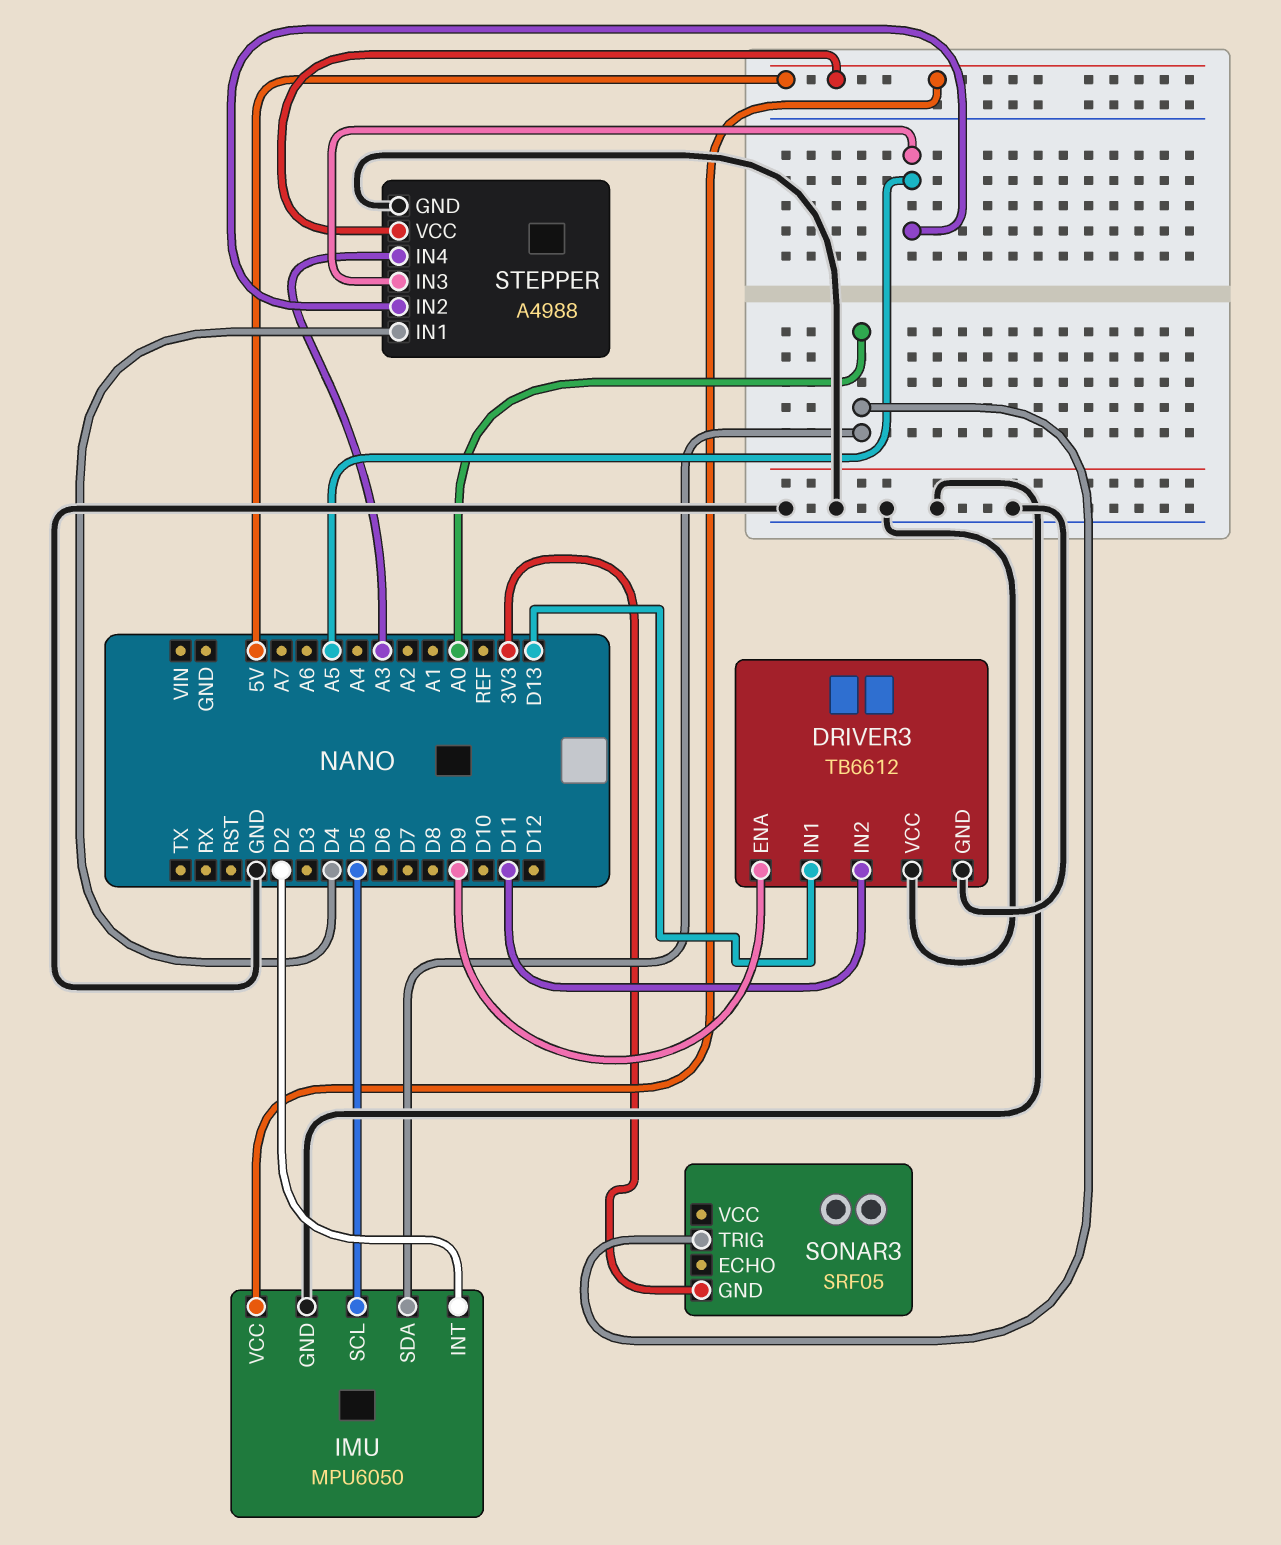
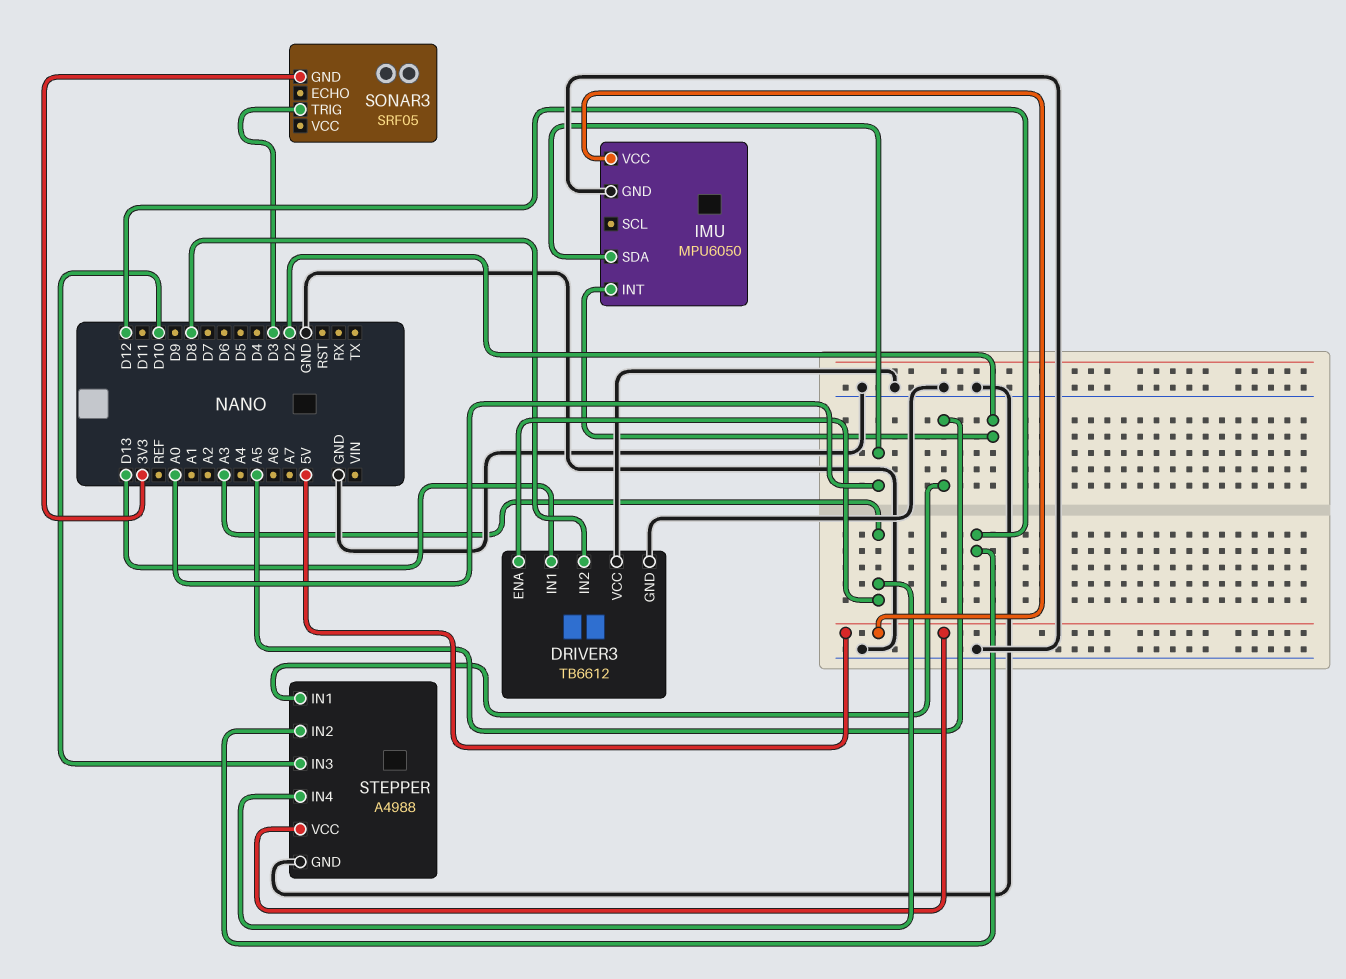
DRIVER3 pin ENA: D9 -> A3
DRIVER3 pin IN2: D11 -> D8
IMU pin SCL: D5 -> none
SONAR3 pin TRIG: A0 -> D3
STEPPER pin IN1: D4 -> A5
STEPPER pin IN2: A5 -> D12
STEPPER pin IN3: A5 -> D10

